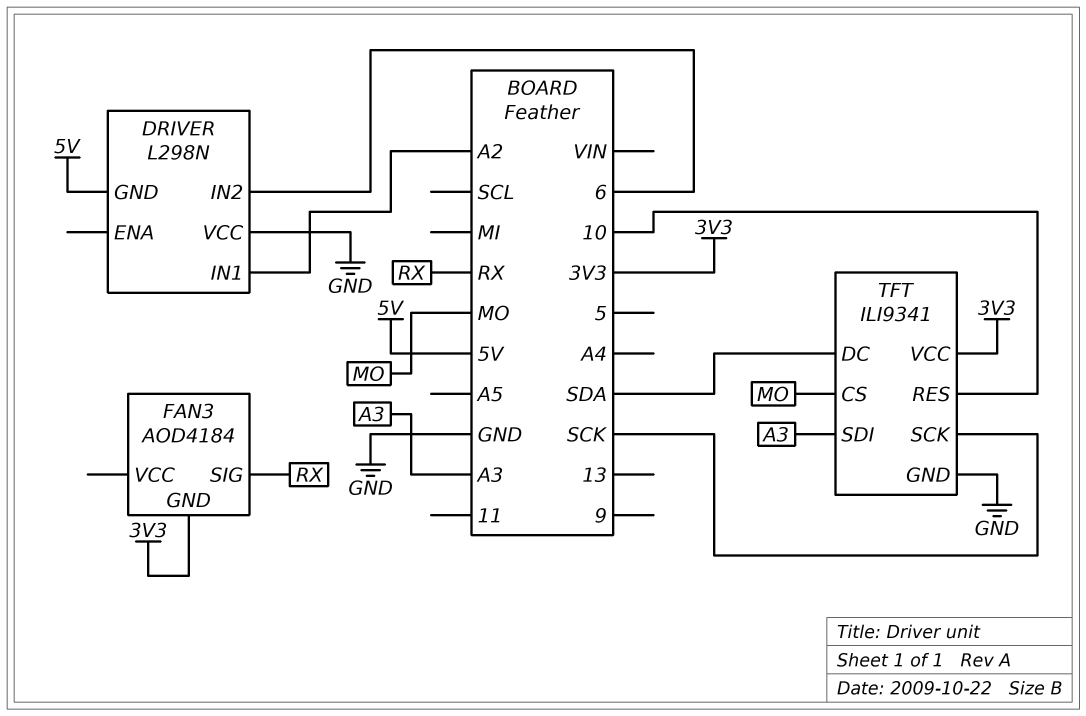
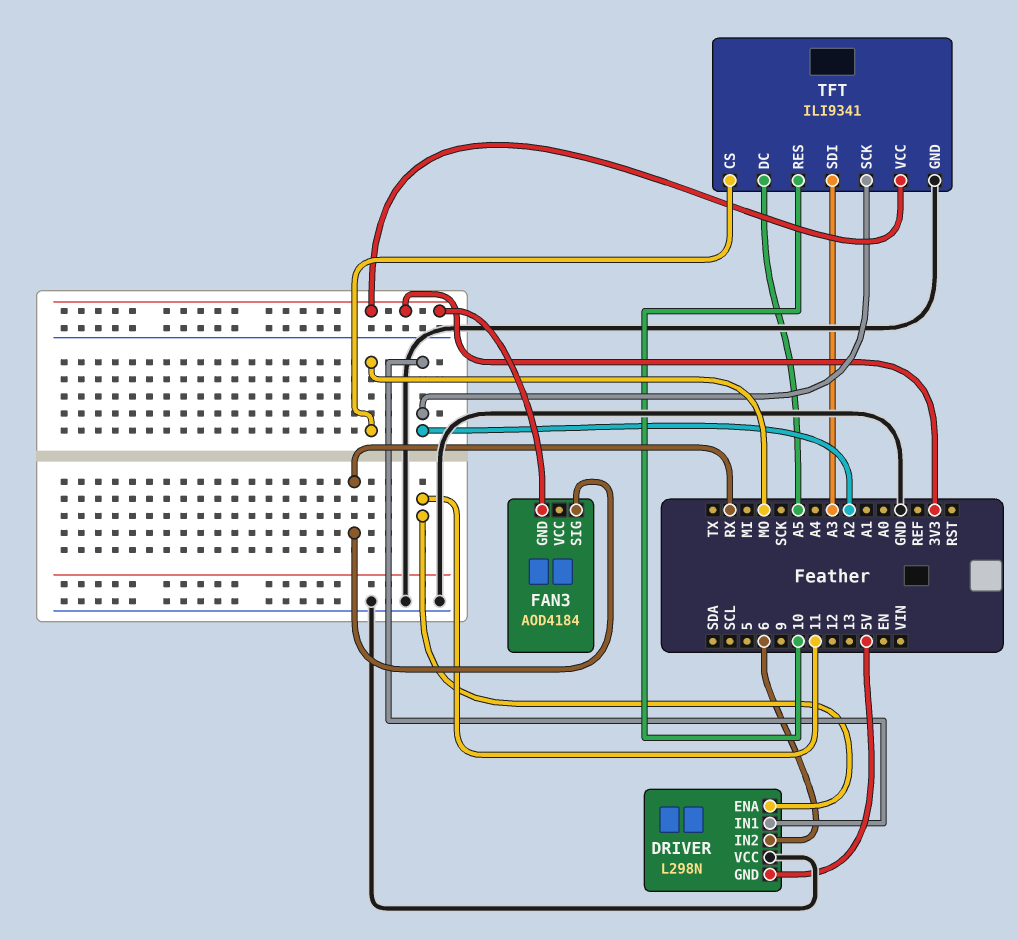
DRIVER pin ENA: none -> 11
TFT pin DC: SDA -> A5
TFT pin SCK: SCK -> A2

